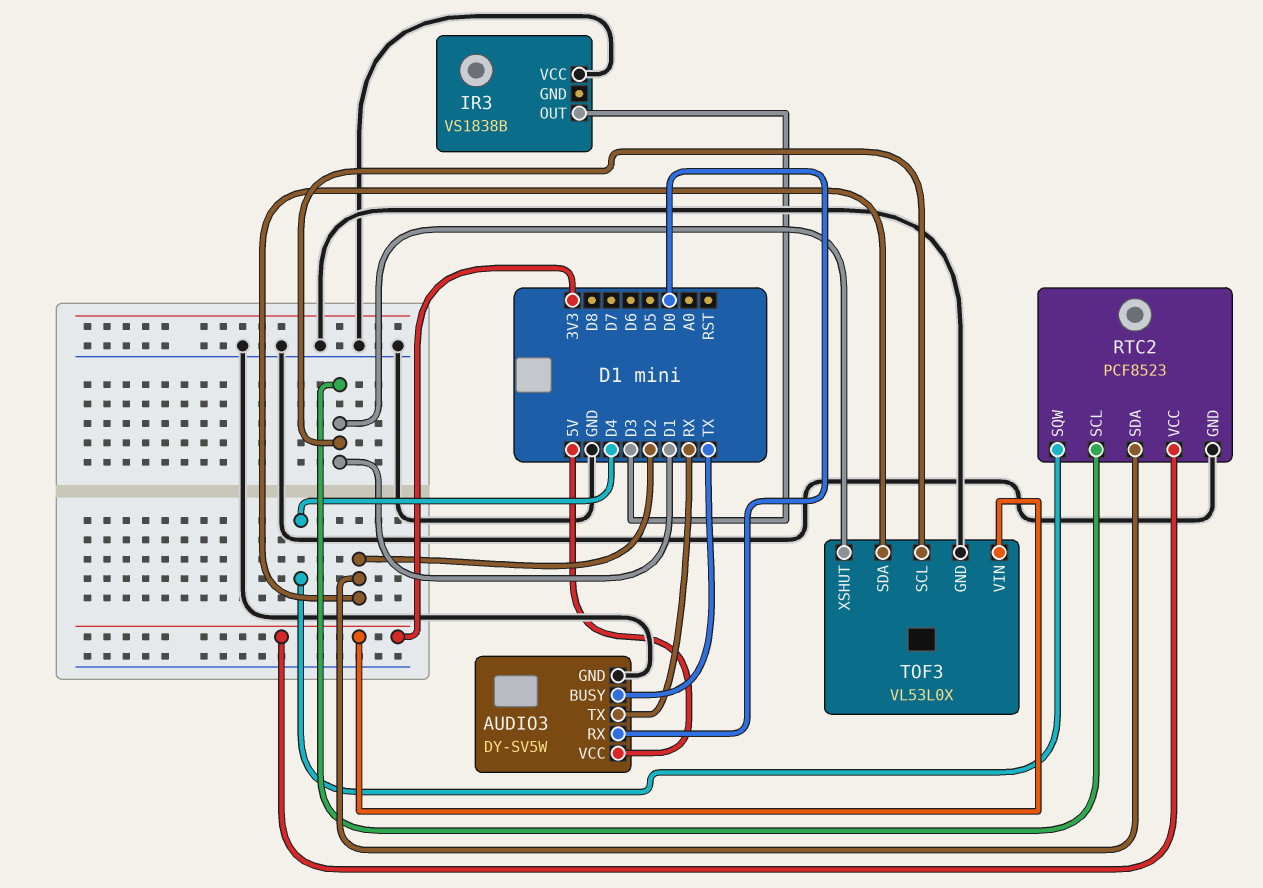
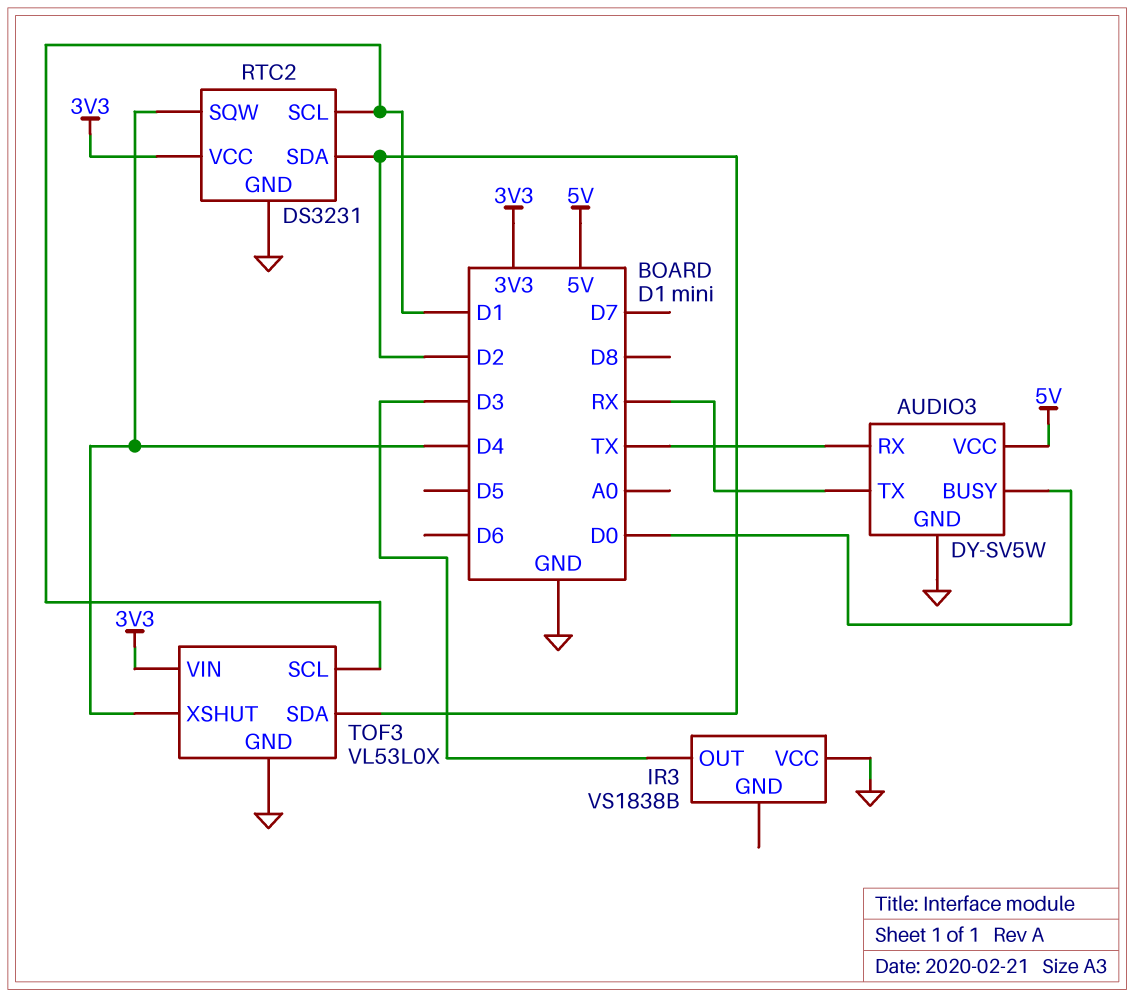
AUDIO3 pin BUSY: TX -> D0
AUDIO3 pin RX: D0 -> TX
RTC2: PCF8523 -> DS3231
TOF3 pin XSHUT: D1 -> D4

